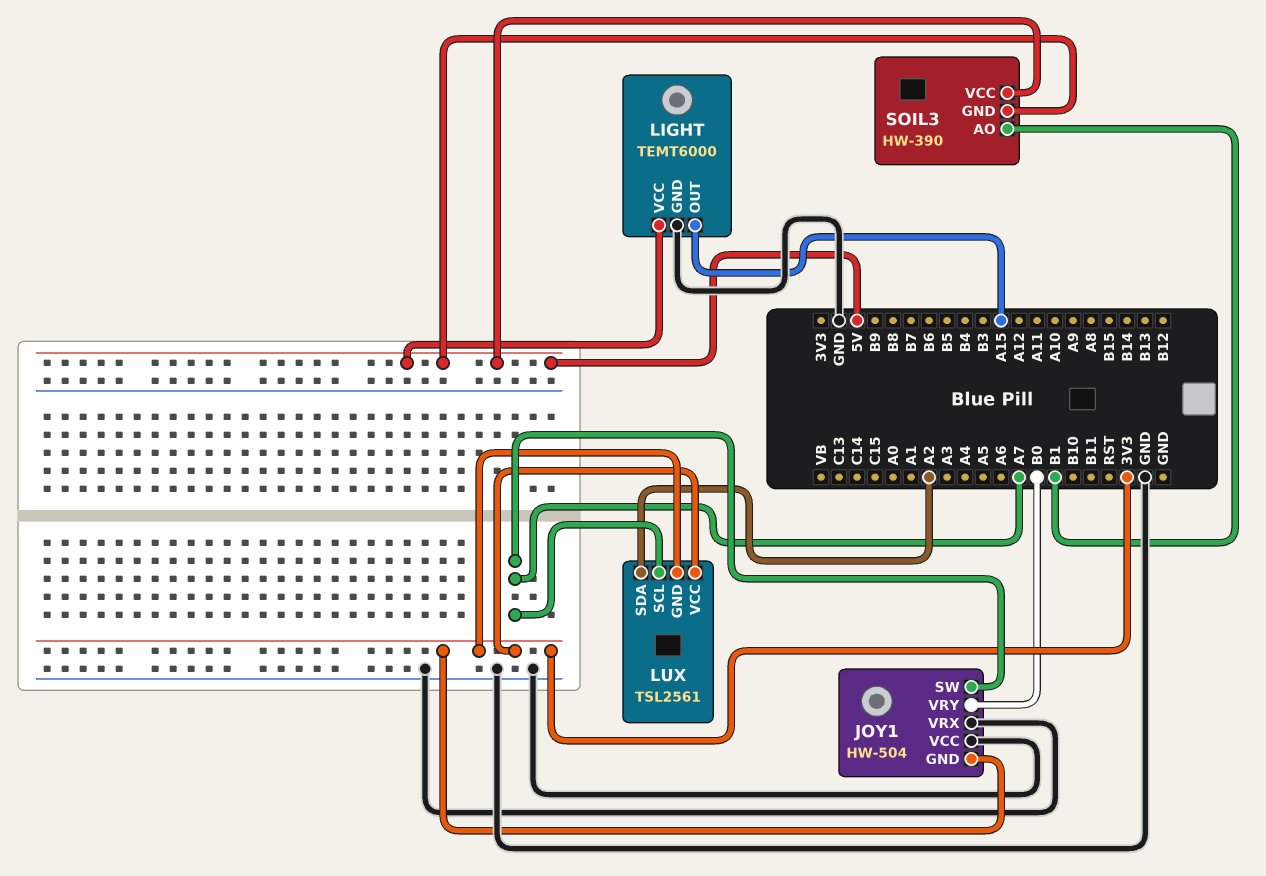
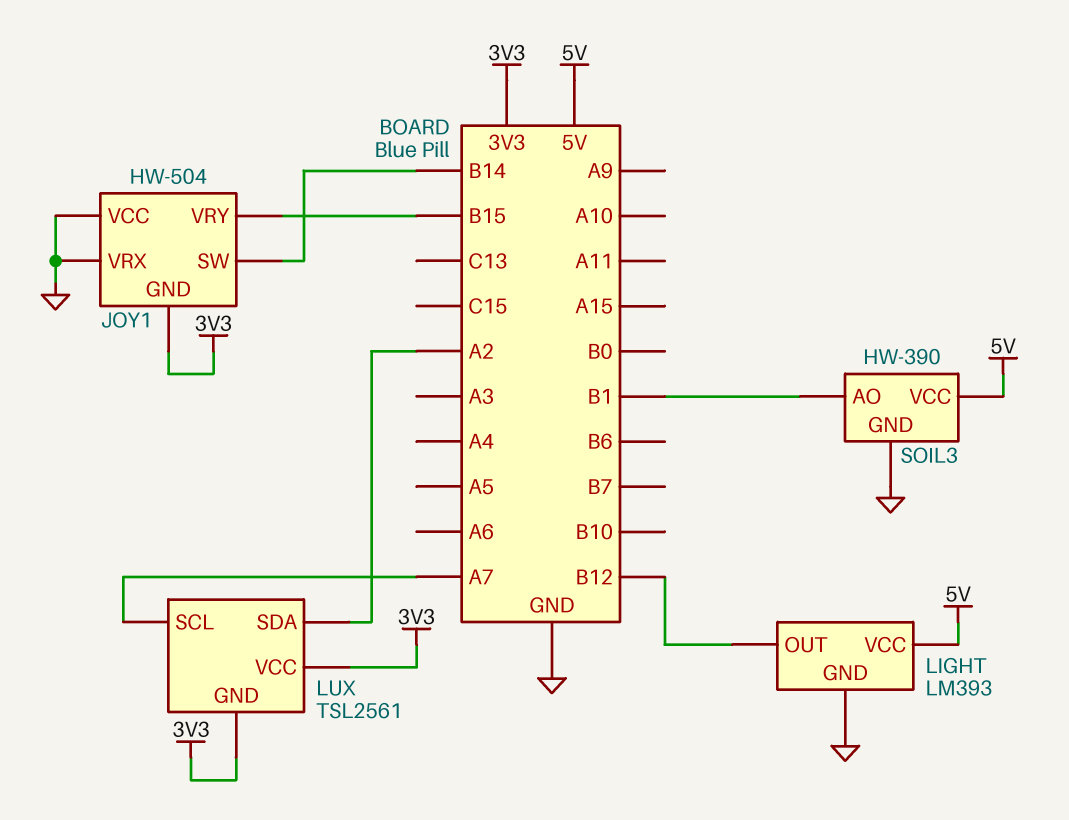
JOY1 pin SW: A7 -> B14
JOY1 pin VRY: B0 -> B15
LIGHT: TEMT6000 -> LM393
LIGHT pin OUT: A15 -> B12
SOIL3 pin GND: 5V -> GND

